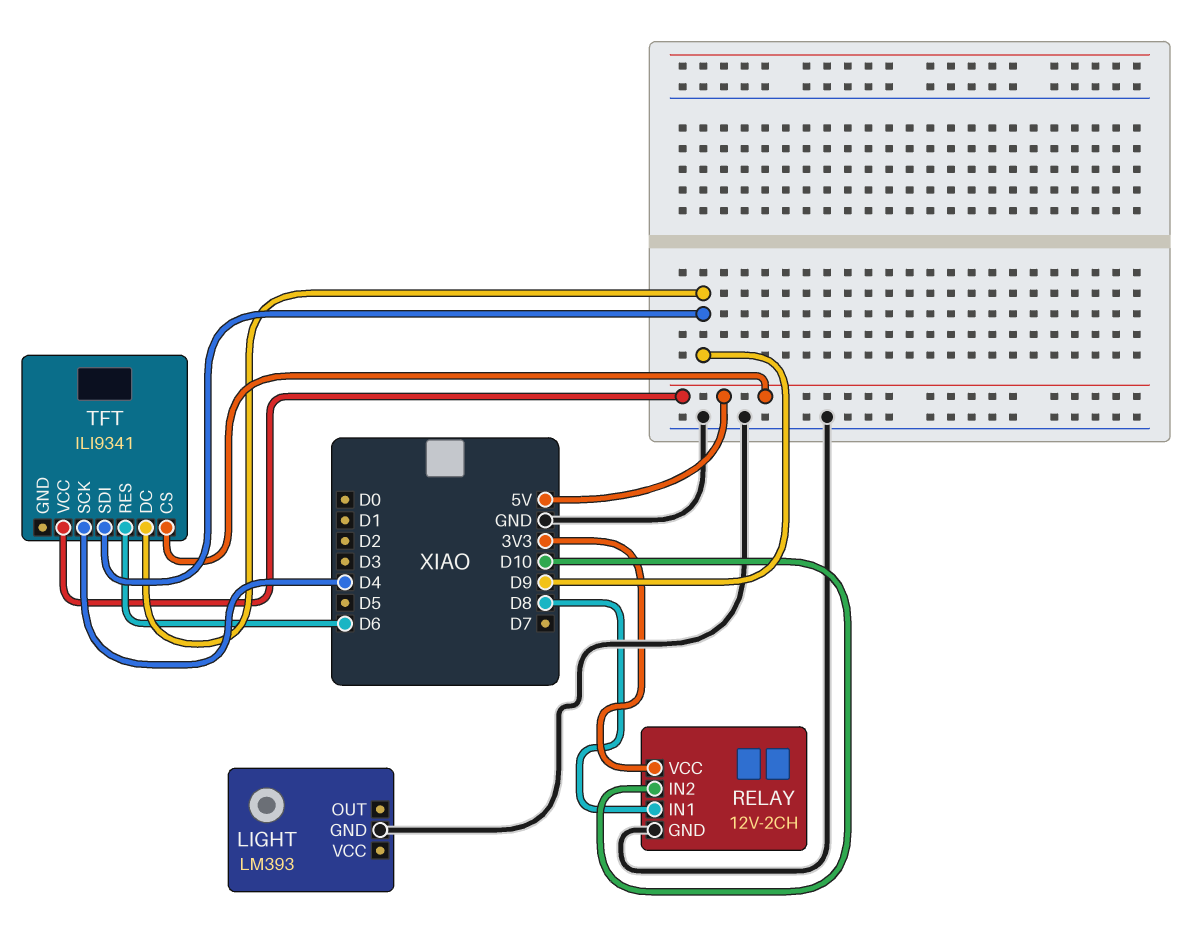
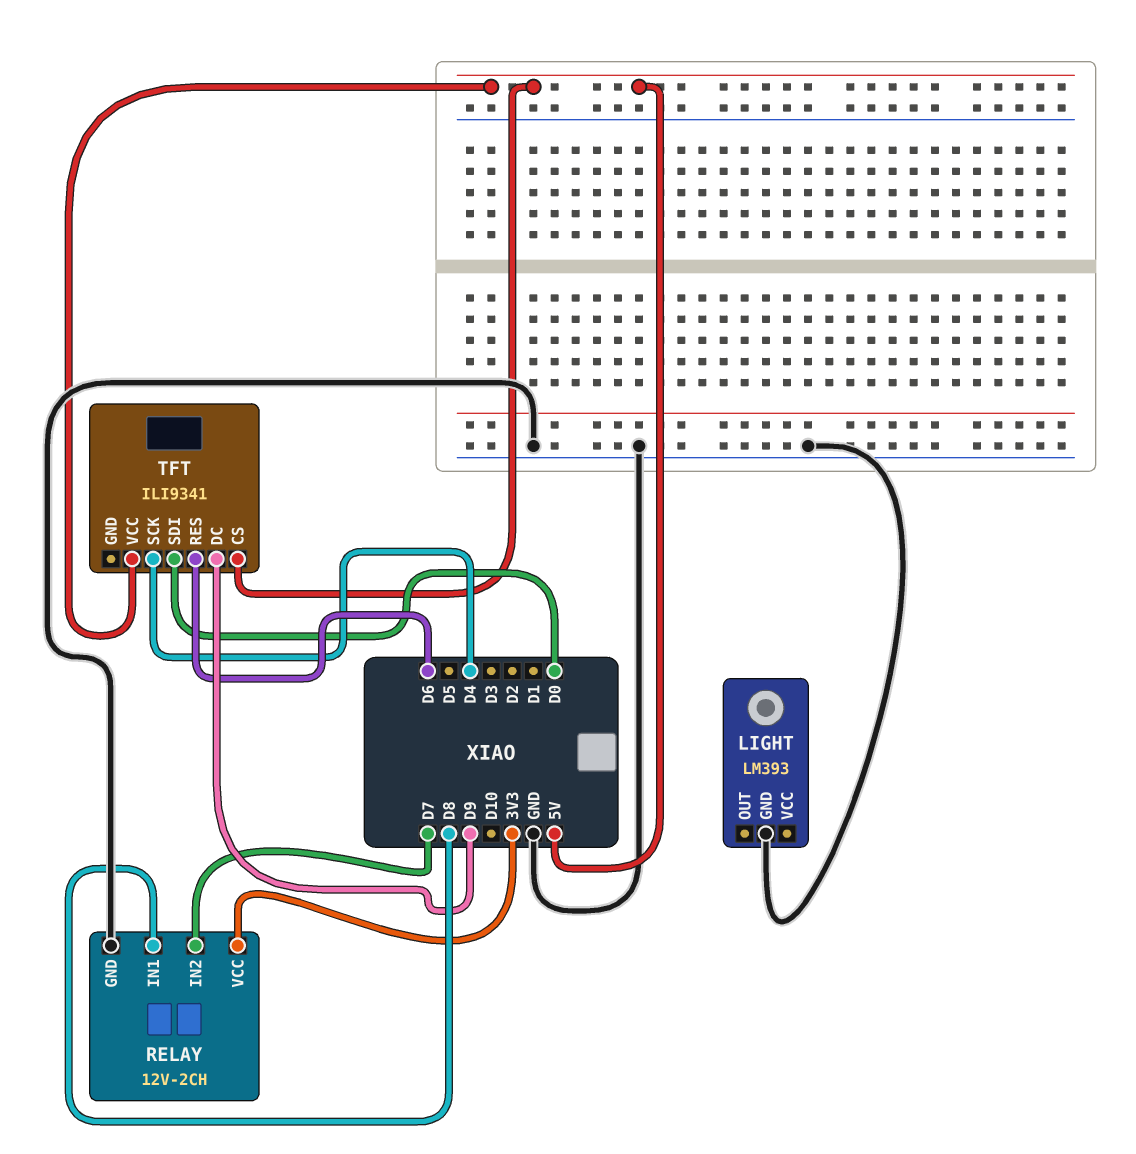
RELAY pin IN2: D10 -> D7
TFT pin SDI: D9 -> D0

